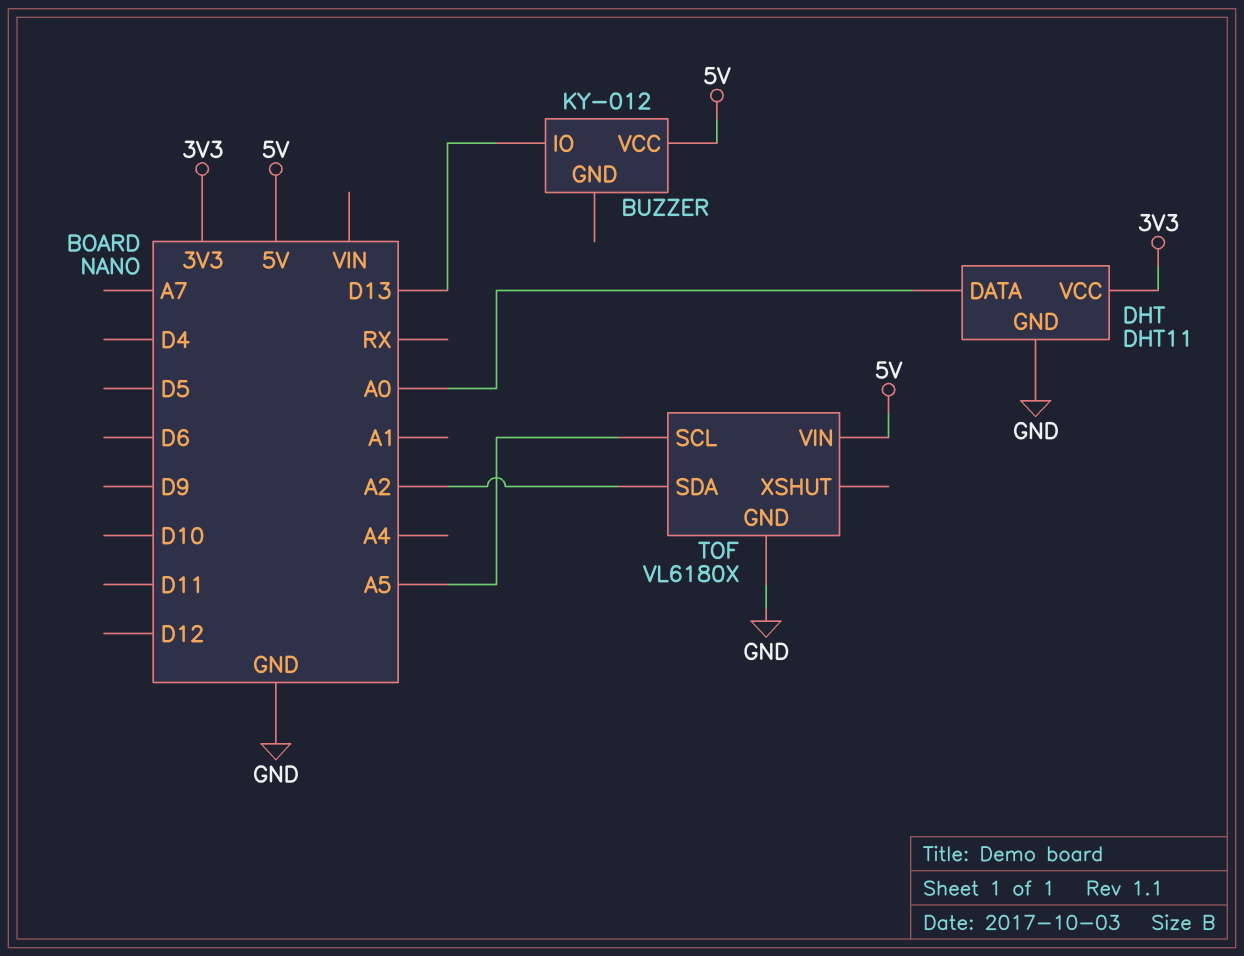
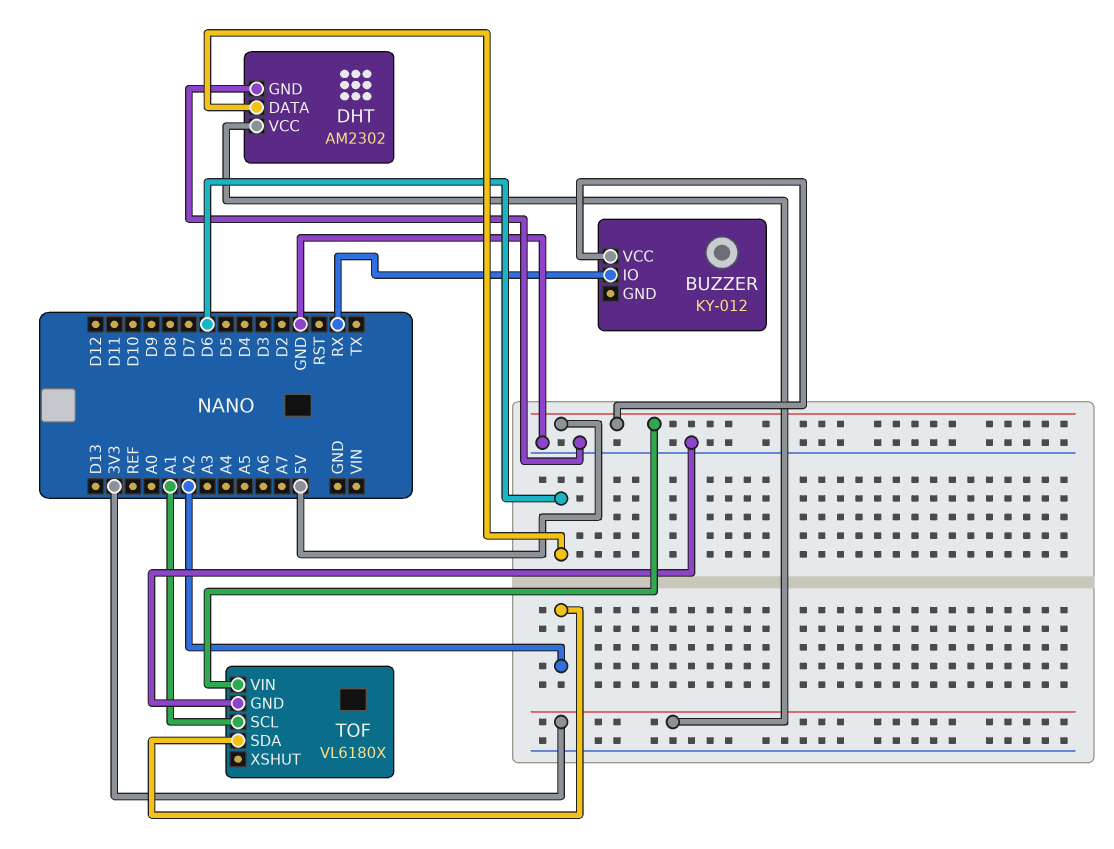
BUZZER pin IO: D13 -> RX
DHT: DHT11 -> AM2302
DHT pin DATA: A0 -> D6
TOF pin SCL: A5 -> A1

